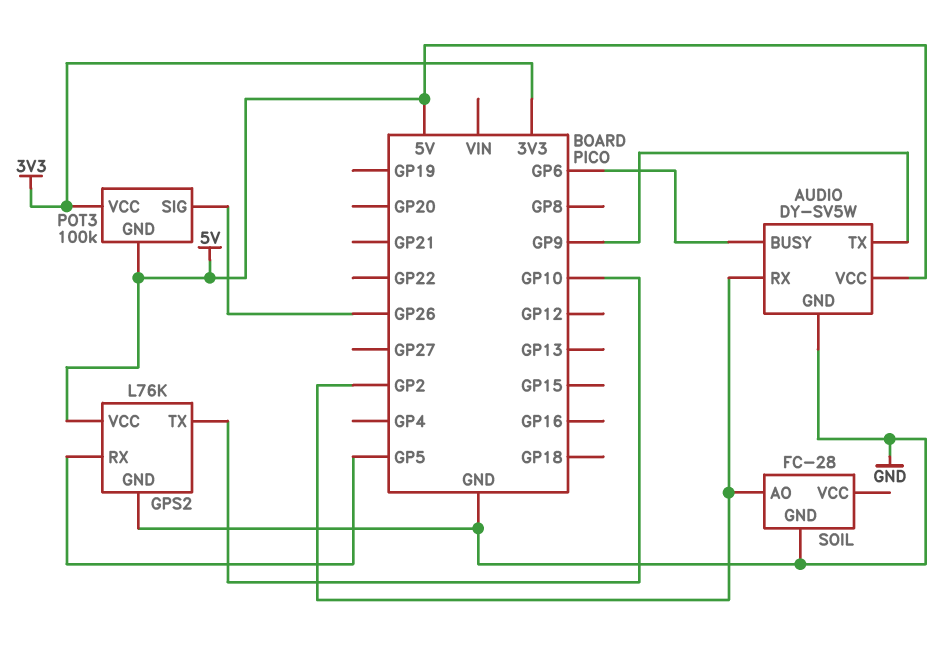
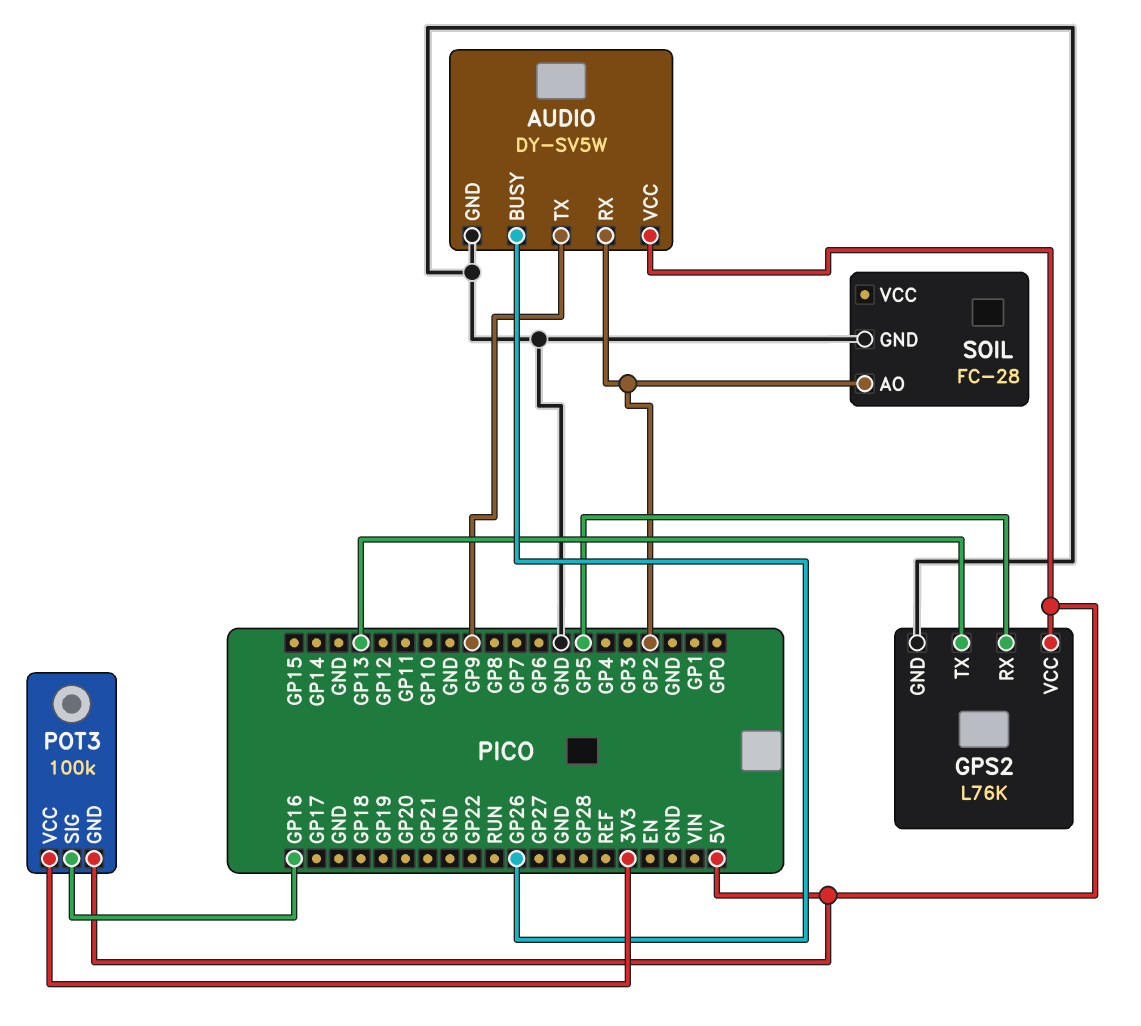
AUDIO pin BUSY: GP6 -> GP26
GPS2 pin TX: GP10 -> GP13
POT3 pin SIG: GP26 -> GP16

